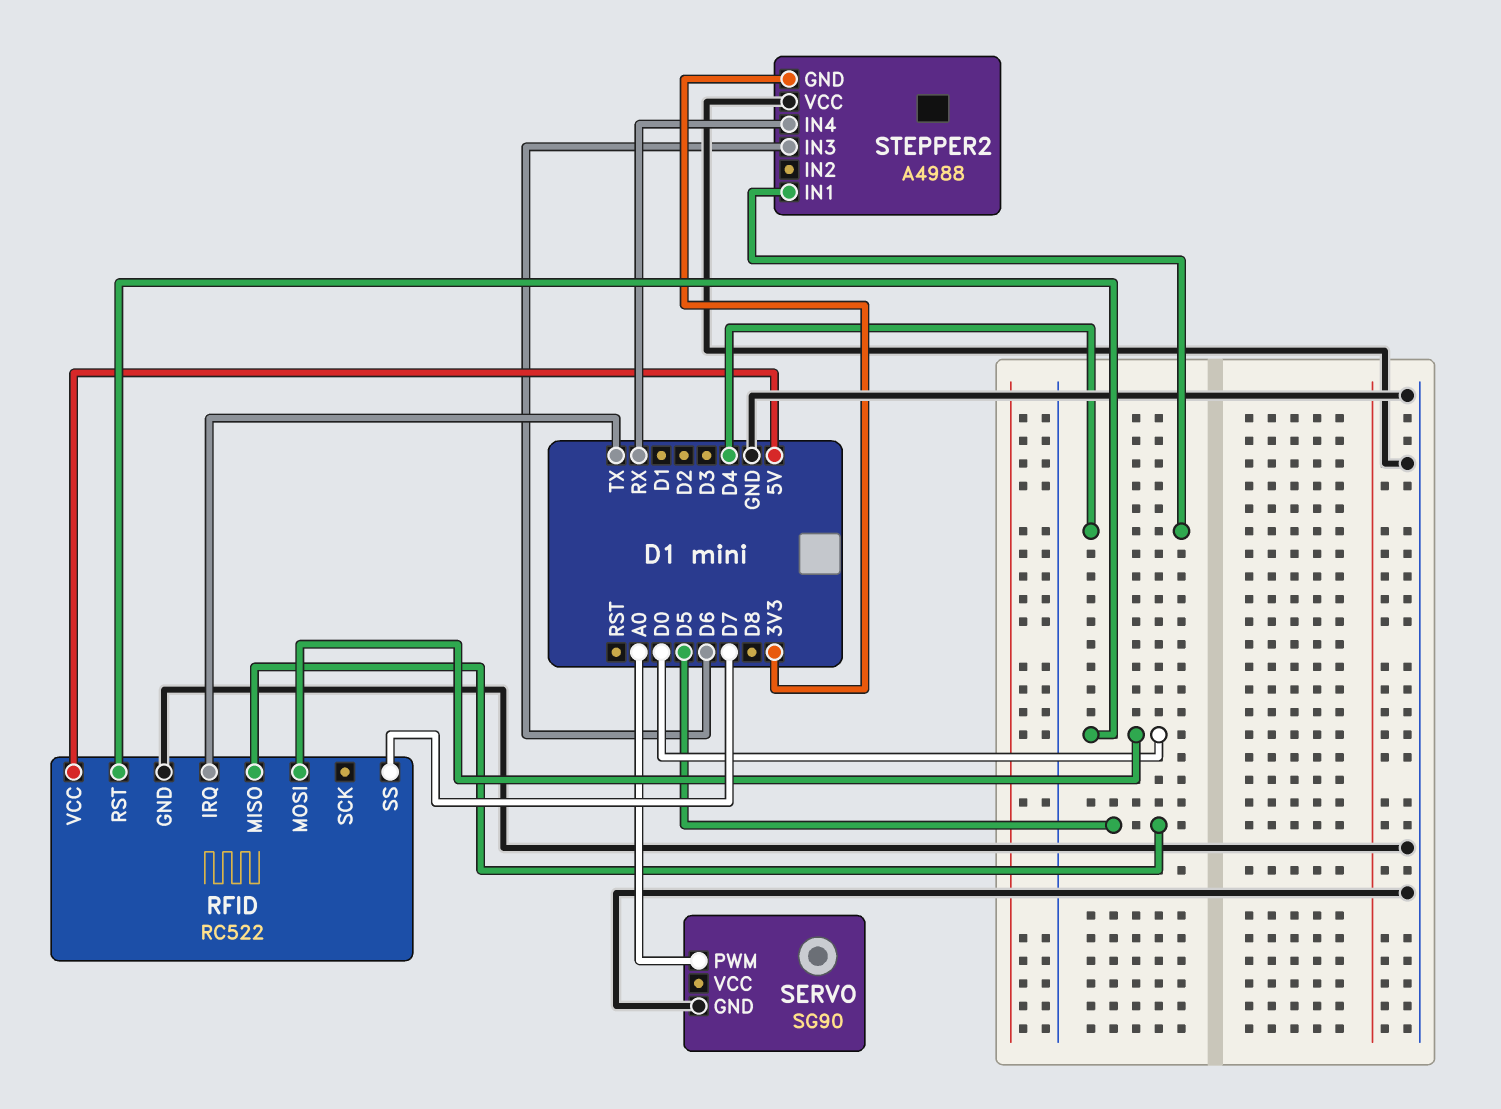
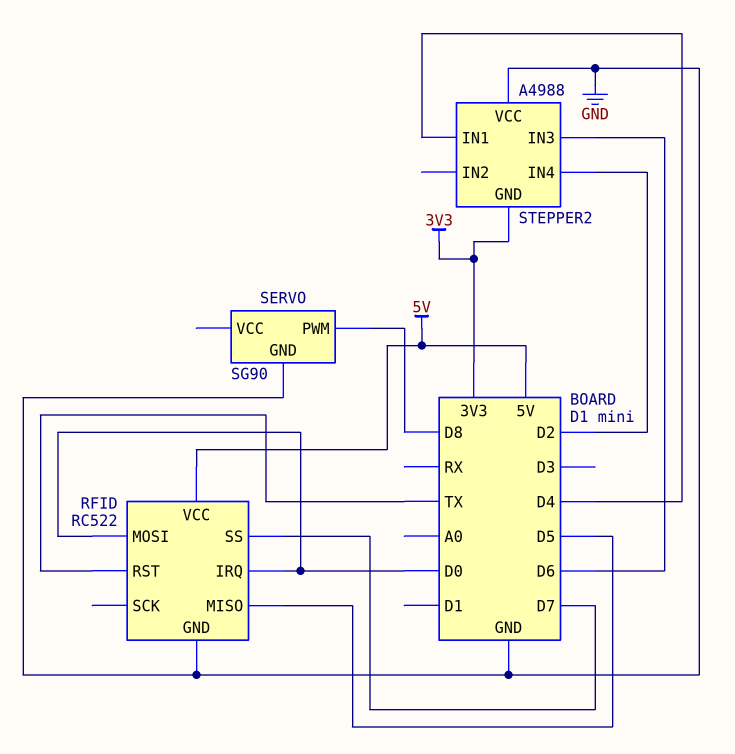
RFID pin IRQ: TX -> D0
RFID pin RST: D0 -> TX
SERVO pin PWM: A0 -> D8
STEPPER2 pin IN4: RX -> D2

